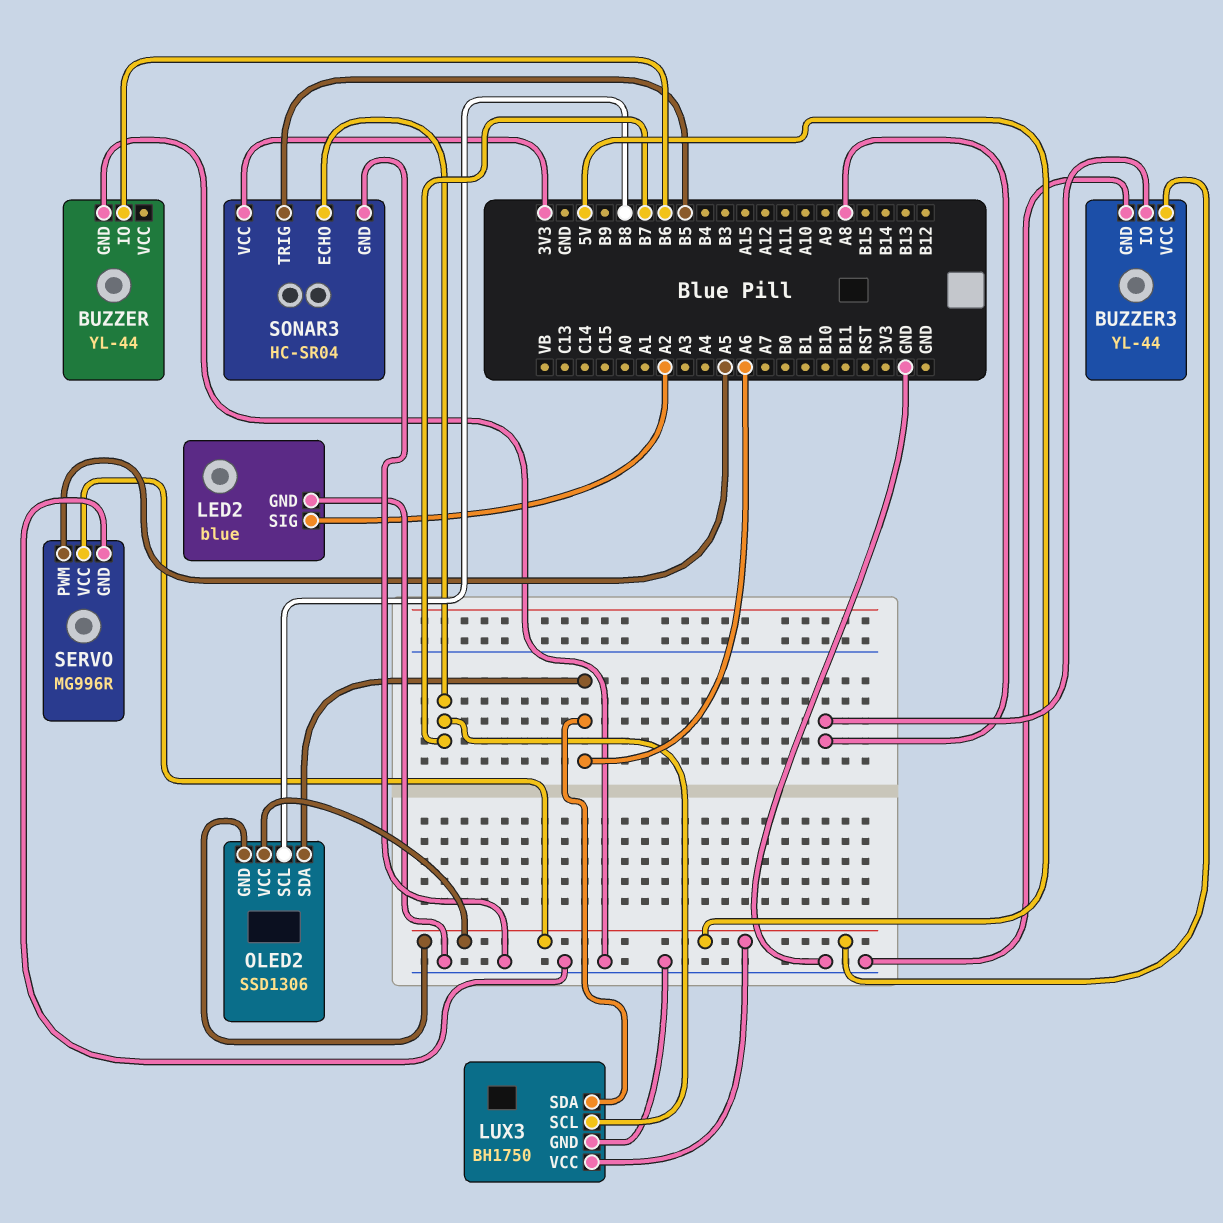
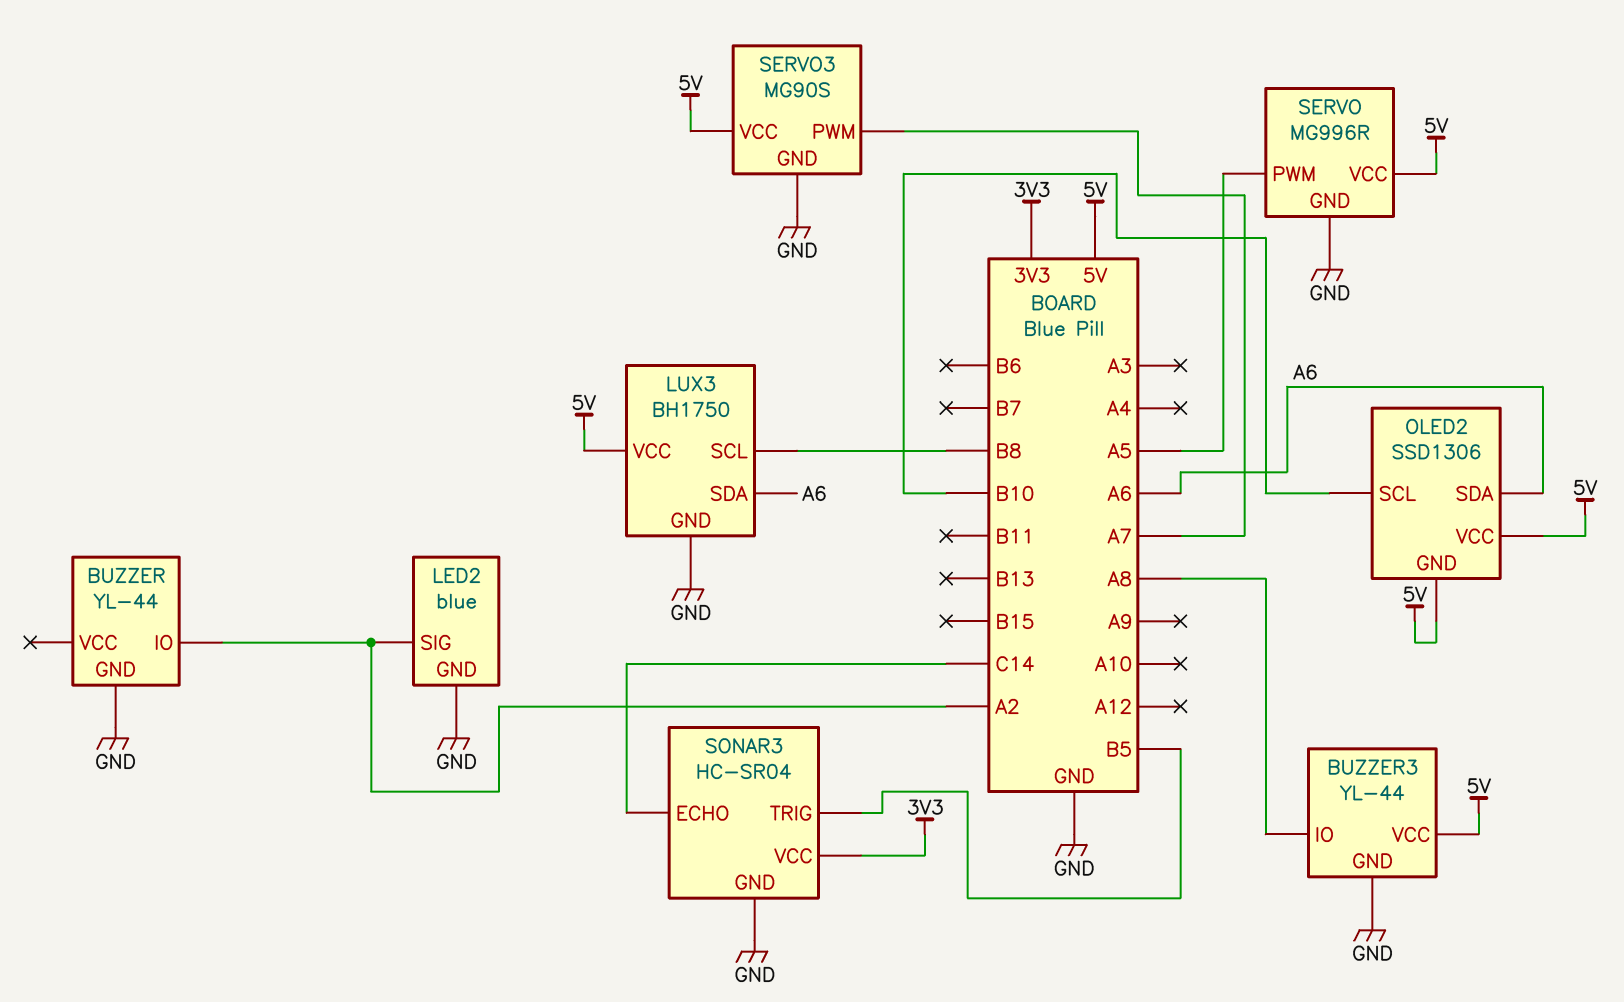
BUZZER pin IO: B6 -> A2
LUX3 pin SCL: B7 -> B8
OLED2 pin SCL: B8 -> B10
SERVO3: none -> MG90S
SERVO3 pin GND: none -> GND
SERVO3 pin PWM: none -> A7
SERVO3 pin VCC: none -> 5V
SONAR3 pin ECHO: B7 -> C14

